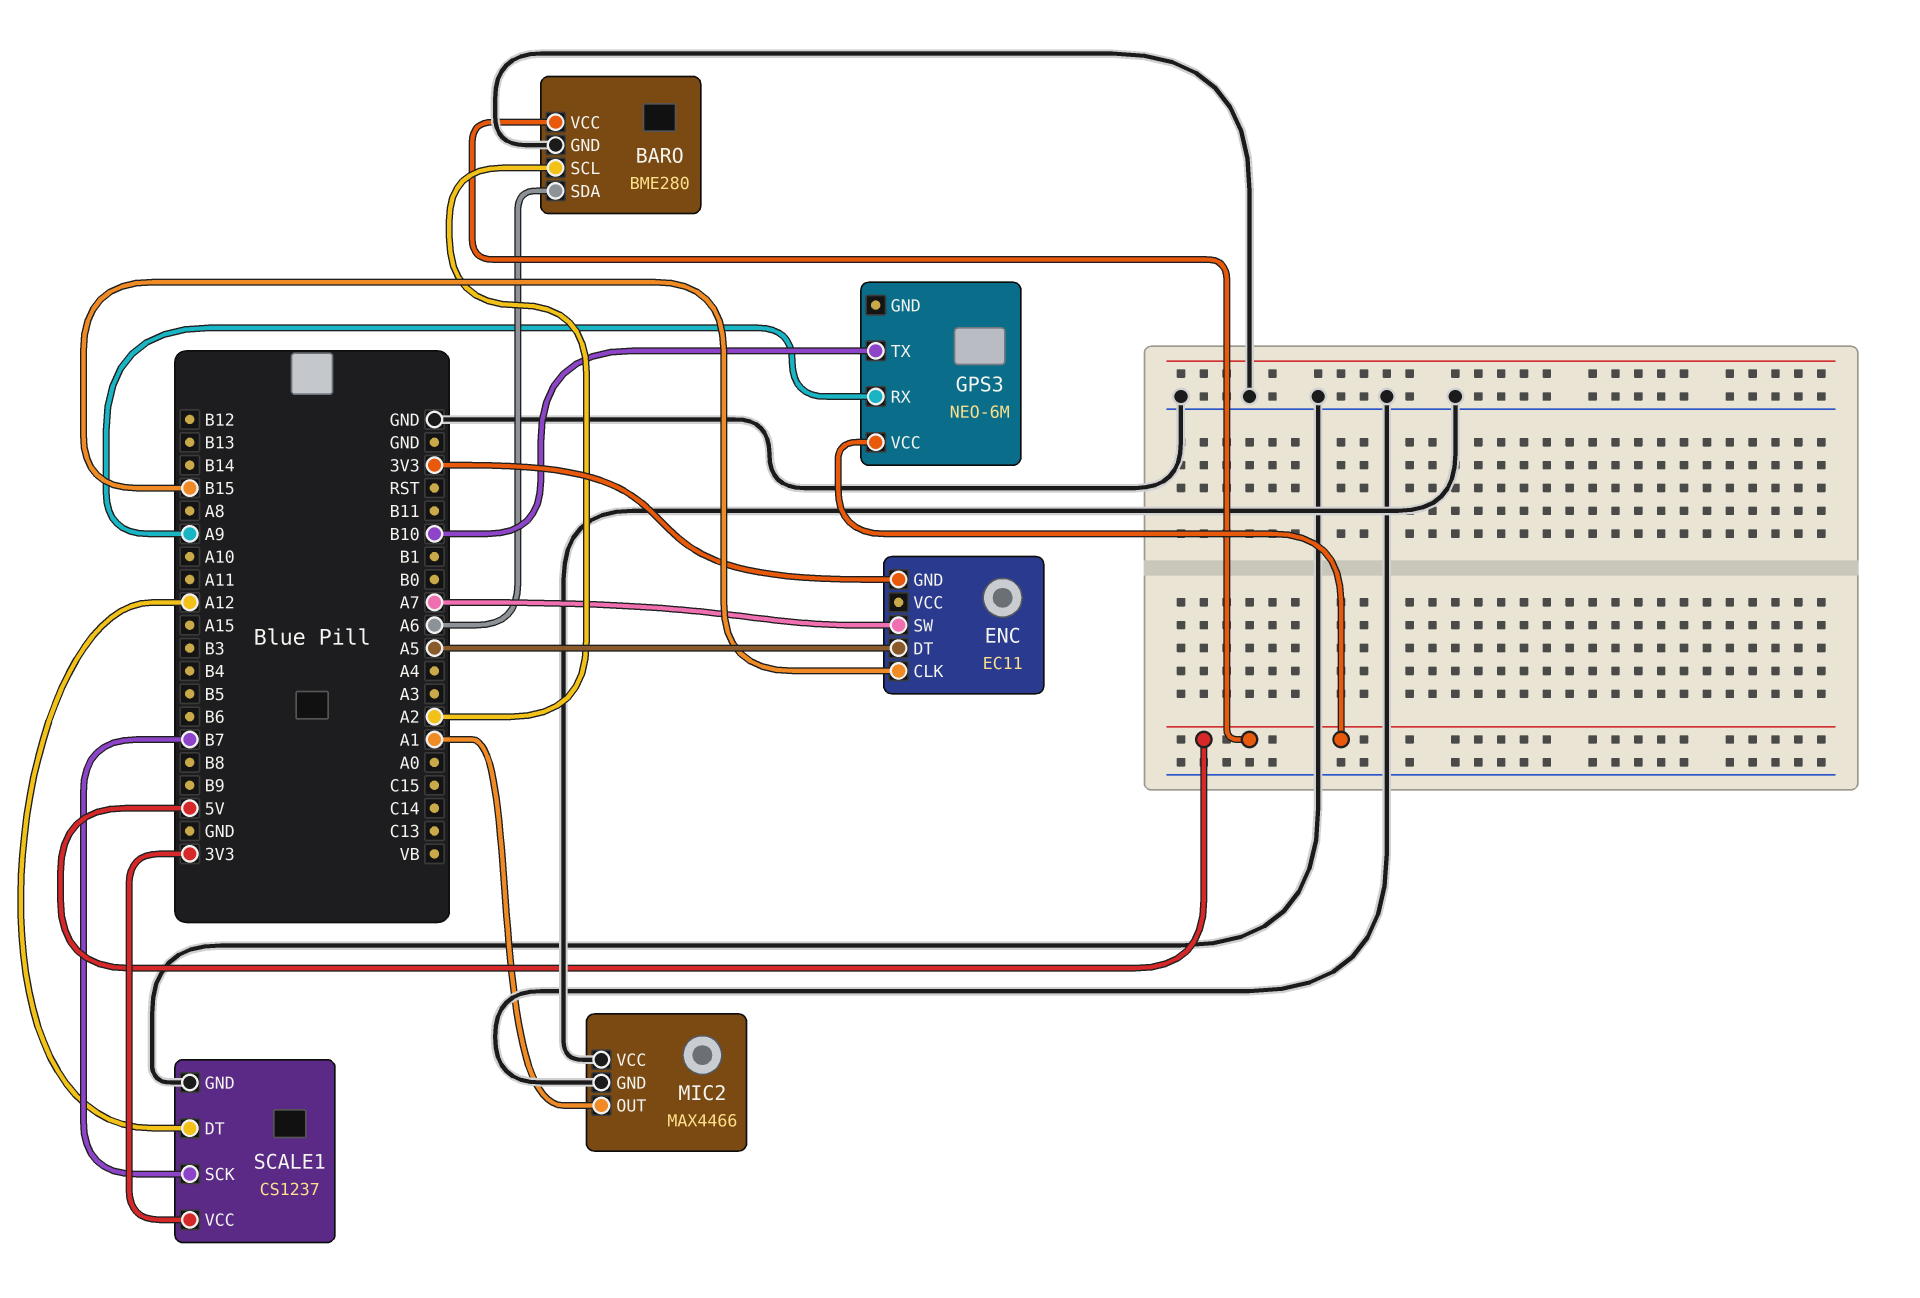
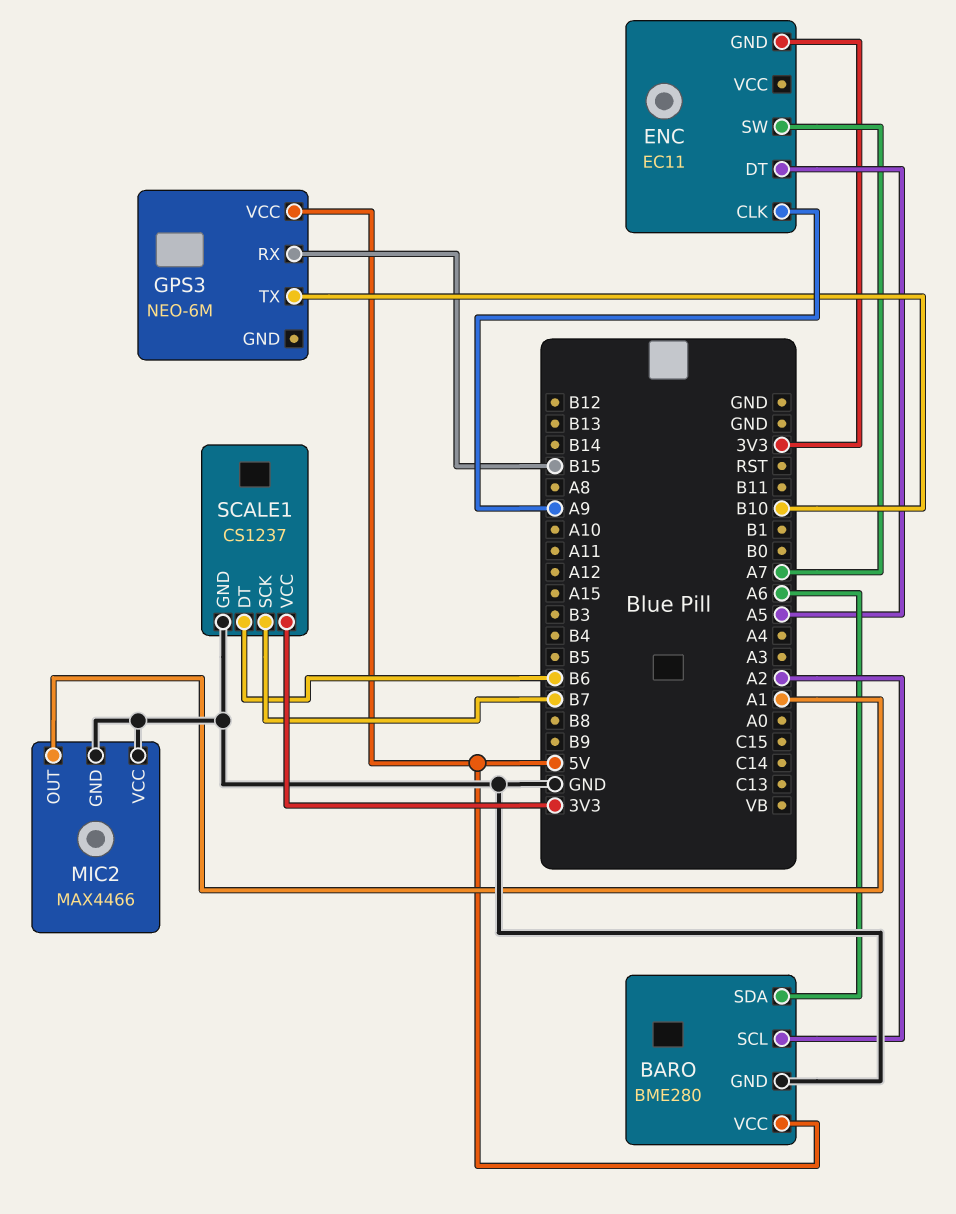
ENC pin CLK: B15 -> A9
GPS3 pin RX: A9 -> B15
SCALE1 pin DT: A12 -> B6

